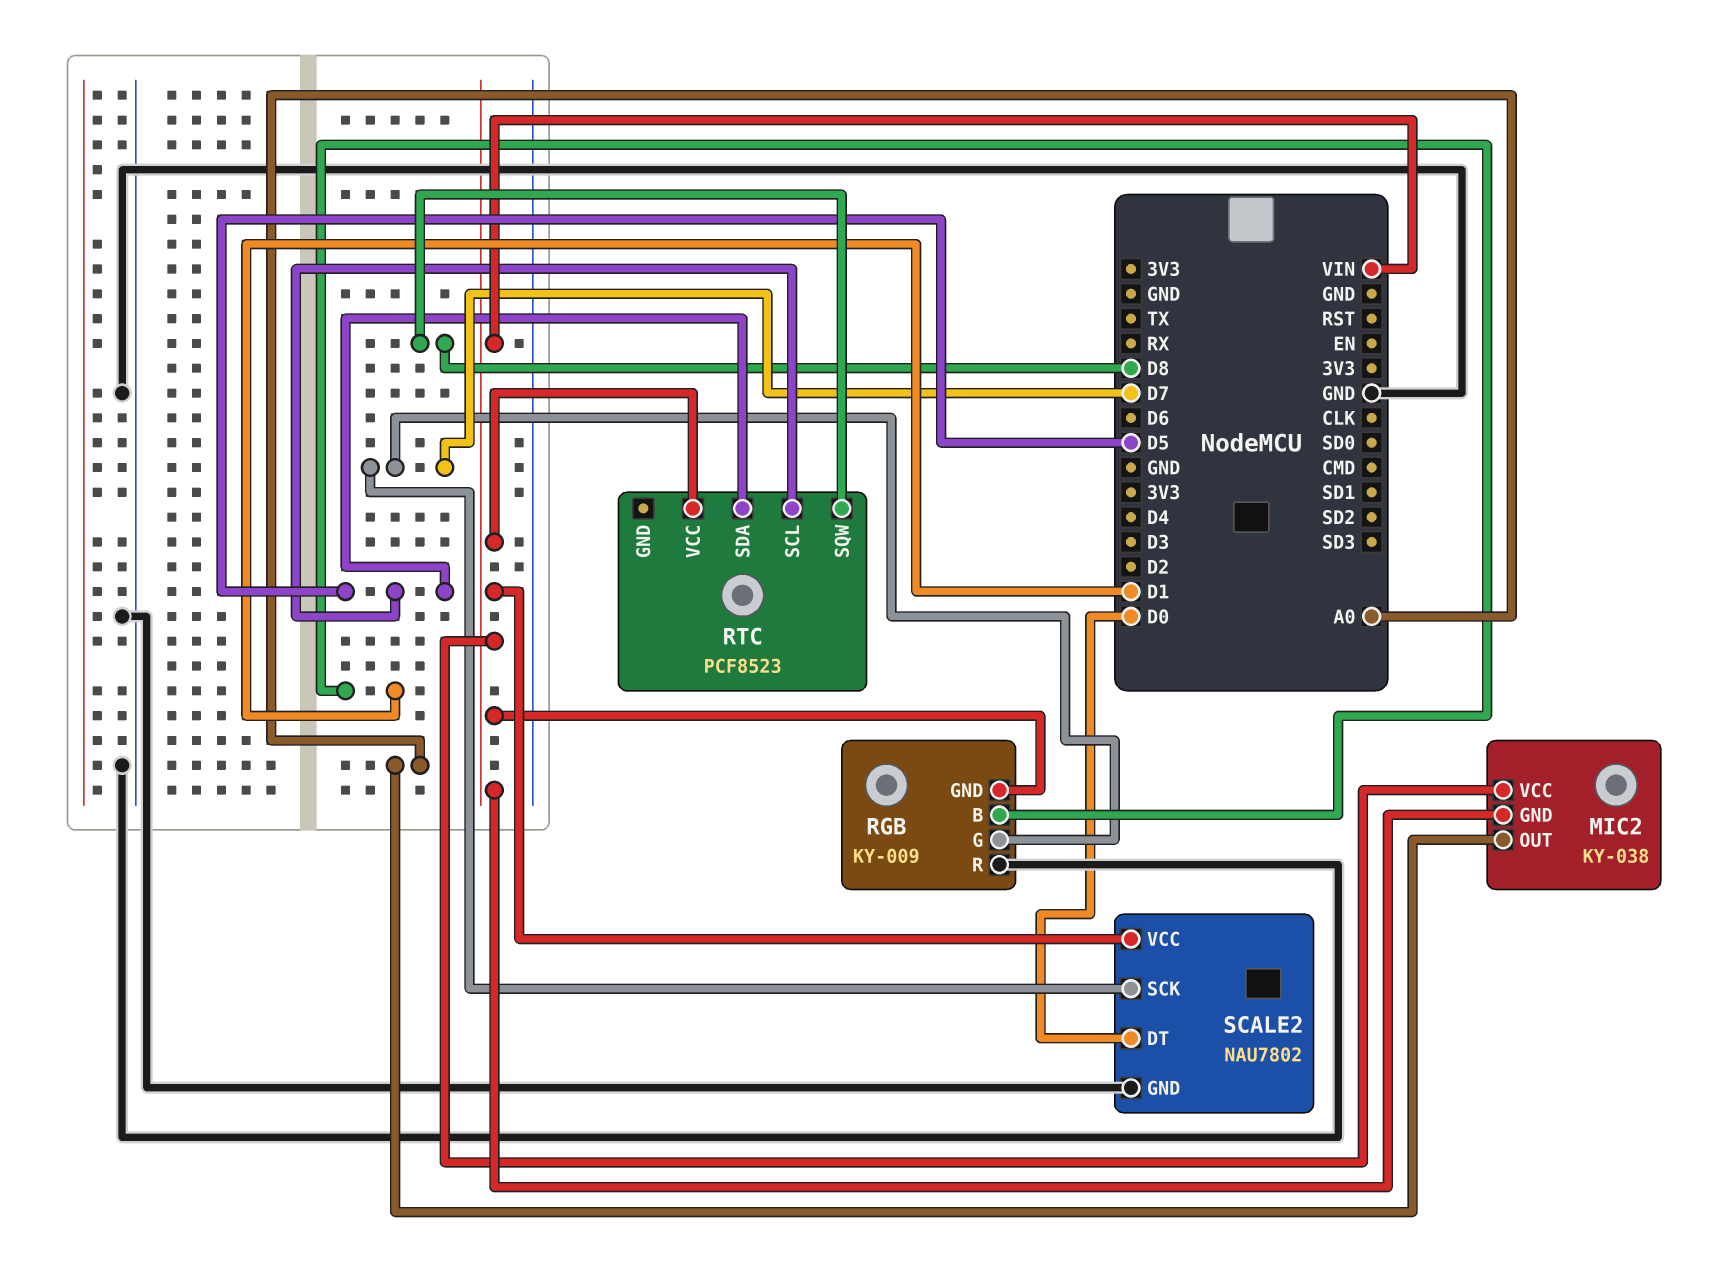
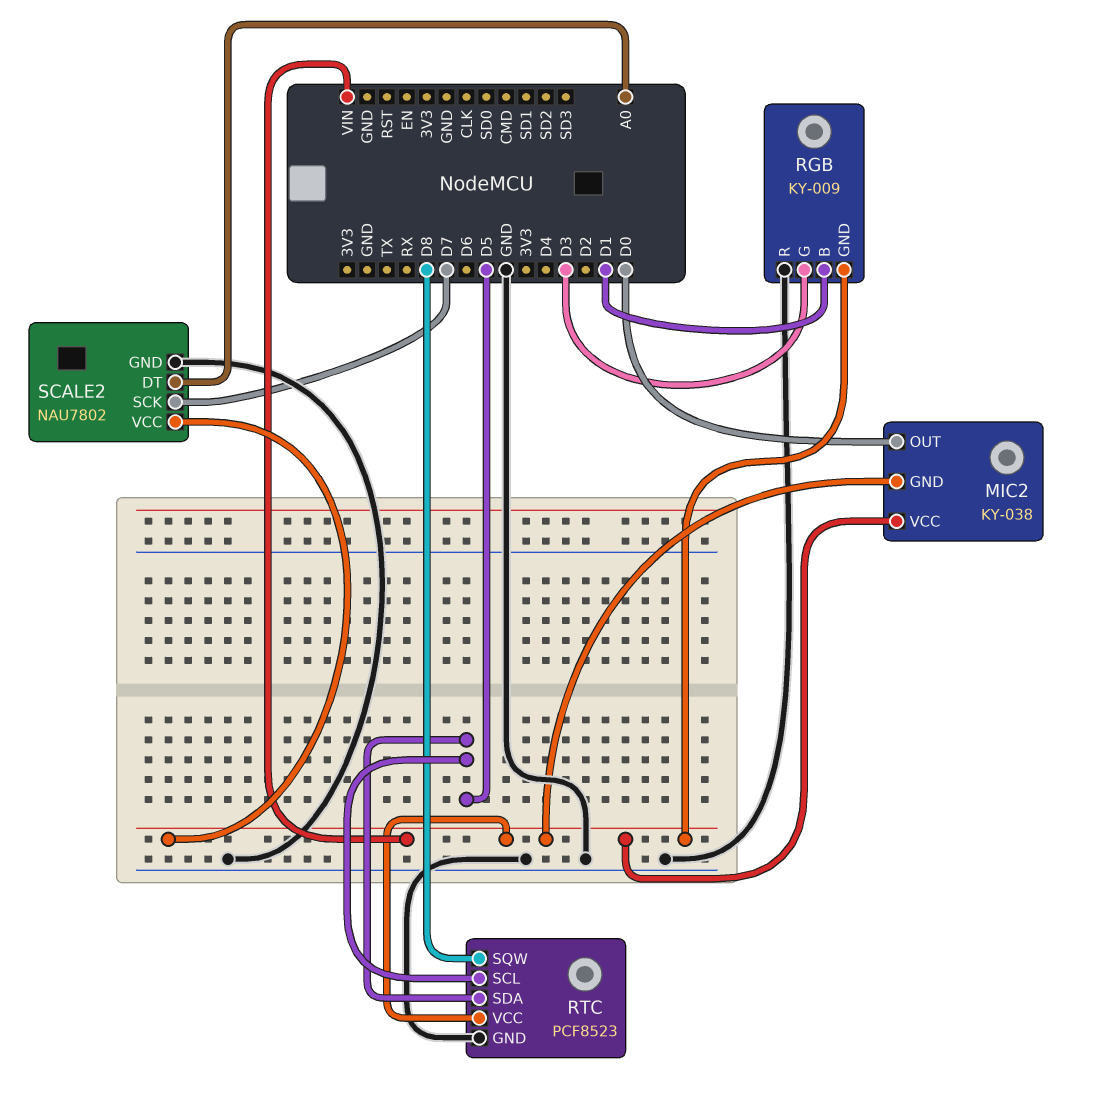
MIC2 pin OUT: A0 -> D0
RGB pin G: D7 -> D3
RTC pin GND: none -> GND
SCALE2 pin DT: D0 -> A0

